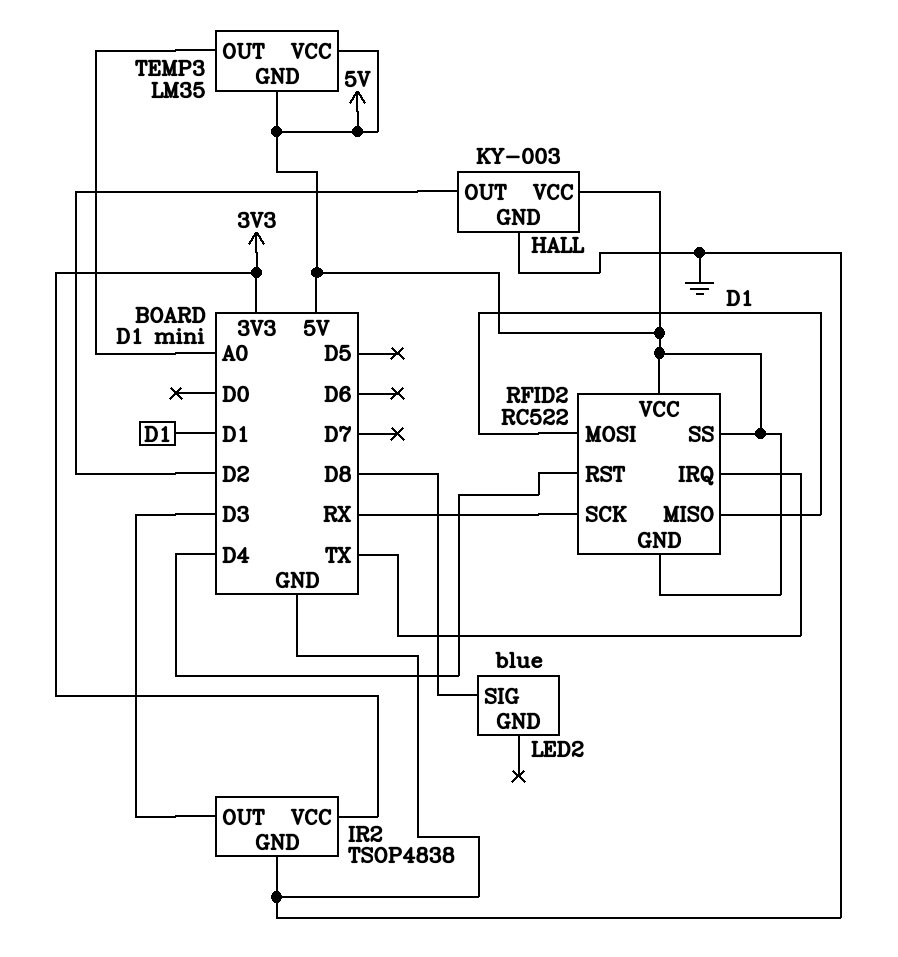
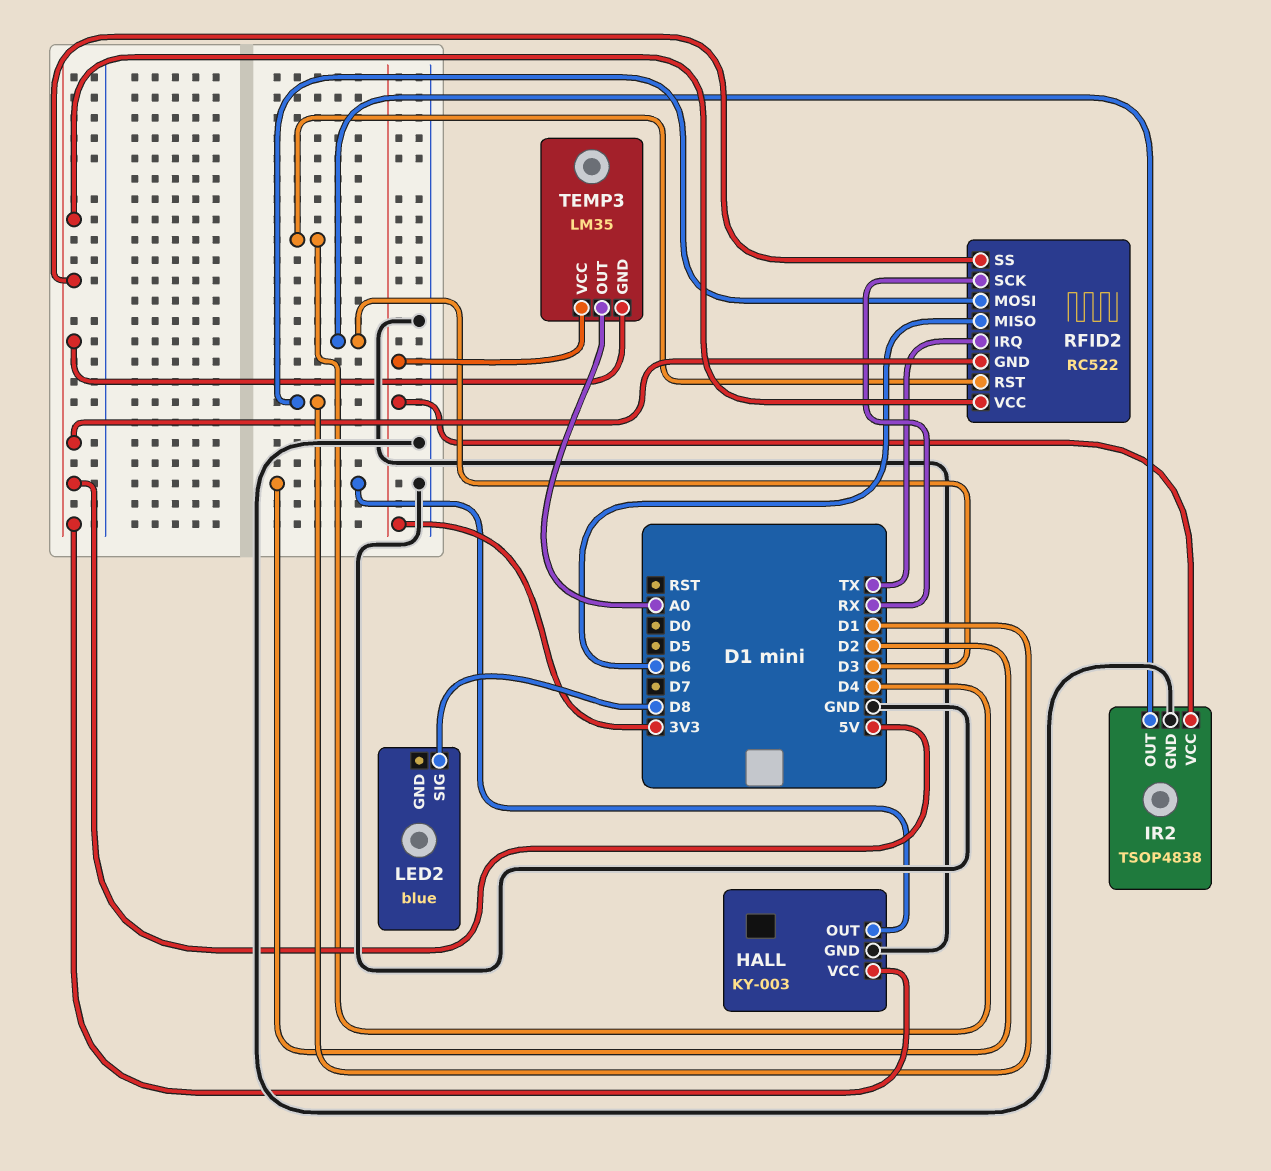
RFID2 pin MISO: D1 -> D6
TEMP3 pin VCC: 5V -> 3V3

